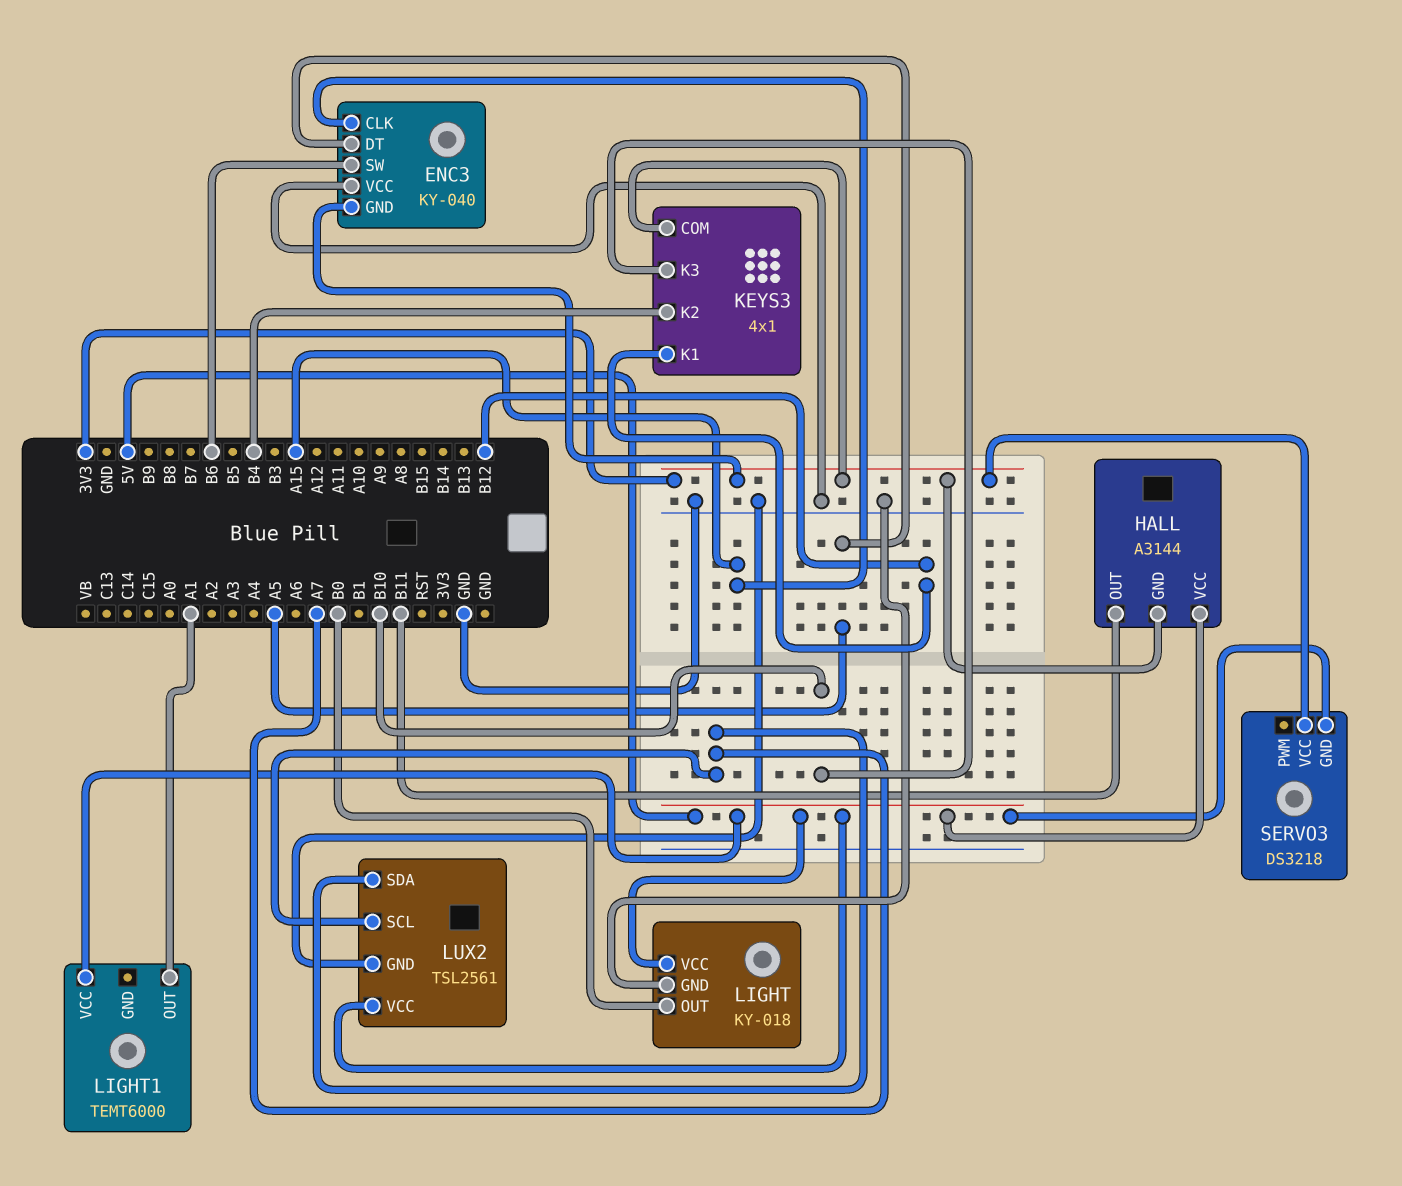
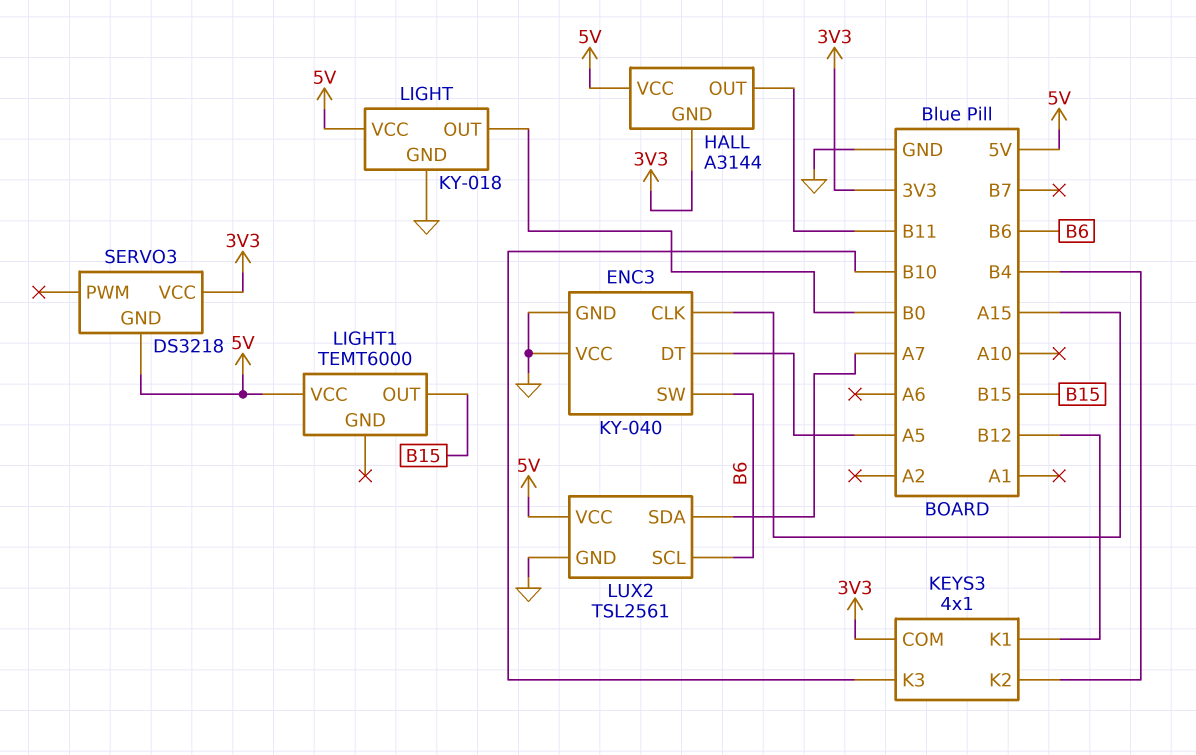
ENC3 pin GND: 3V3 -> GND
LIGHT1 pin OUT: A1 -> B15
LUX2 pin SCL: A7 -> B6

